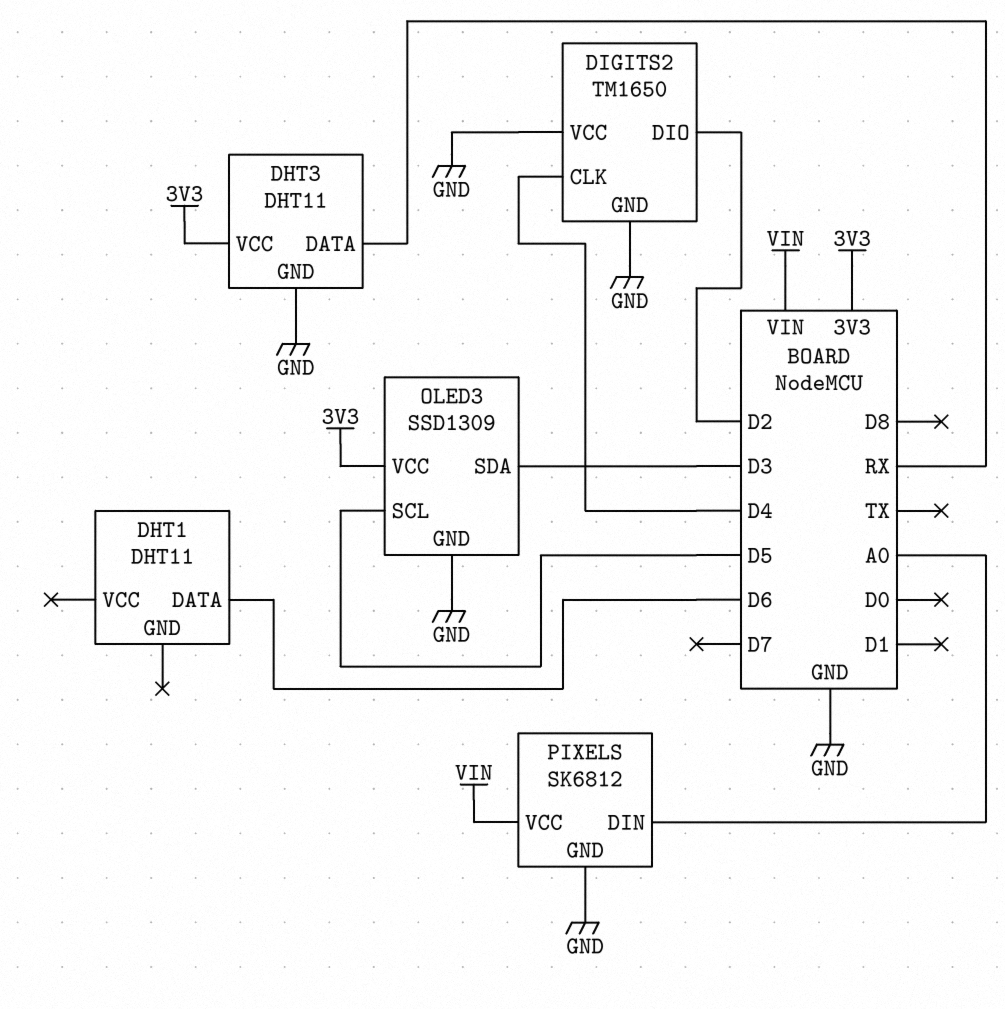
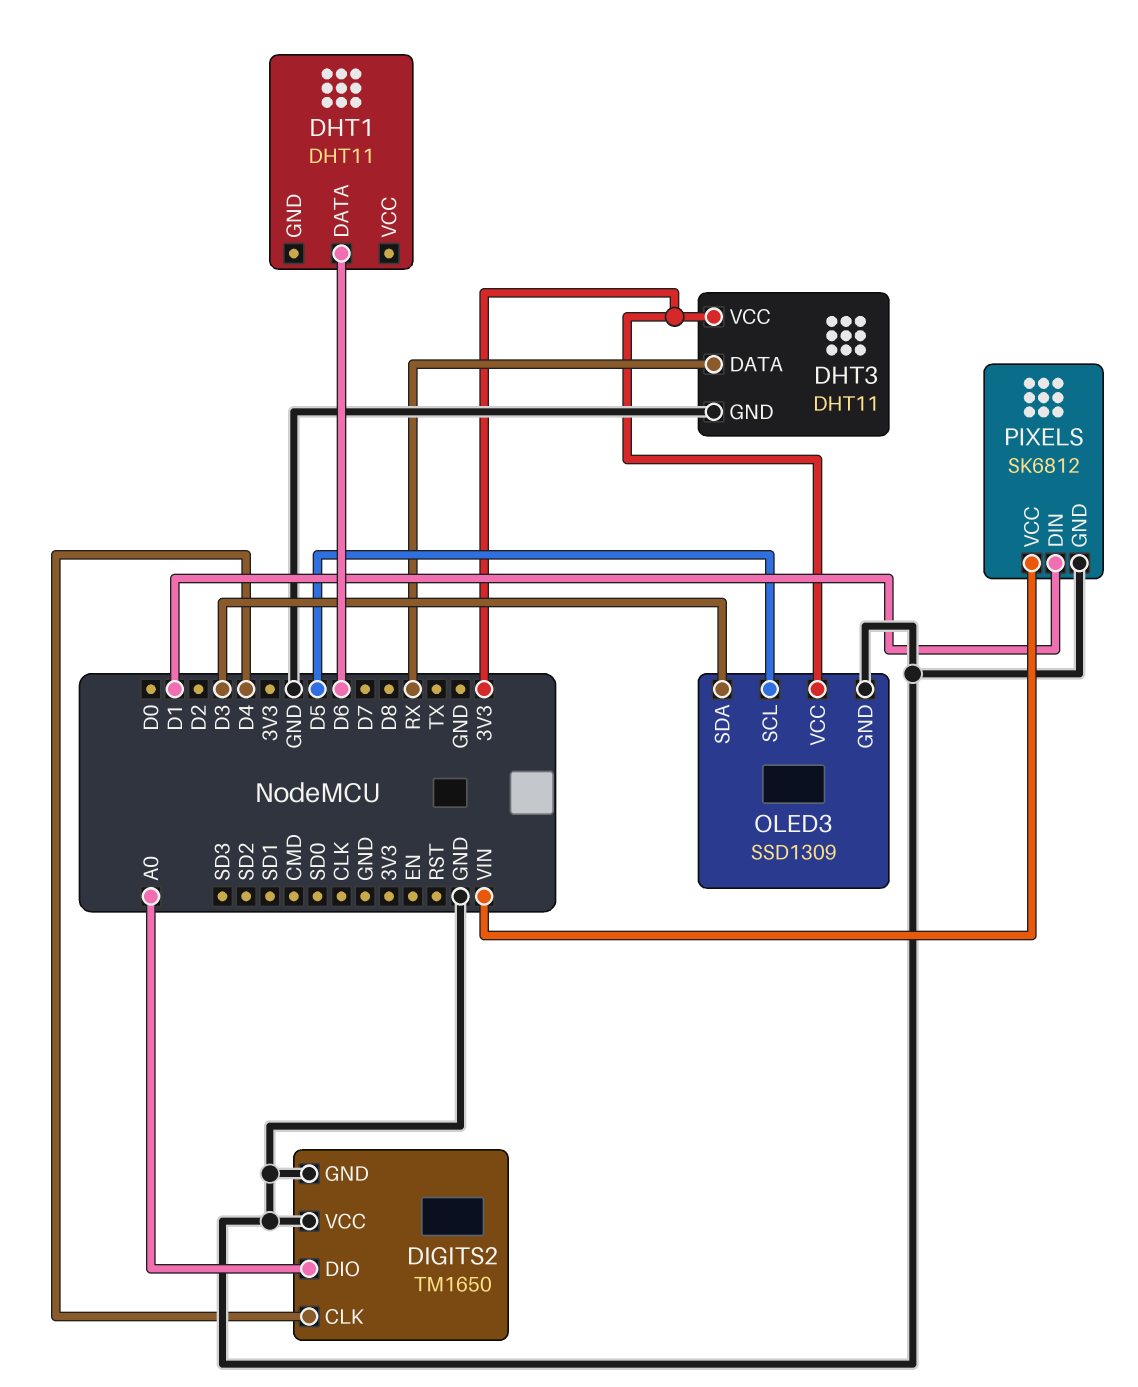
DIGITS2 pin DIO: D2 -> A0
PIXELS pin DIN: A0 -> D1

